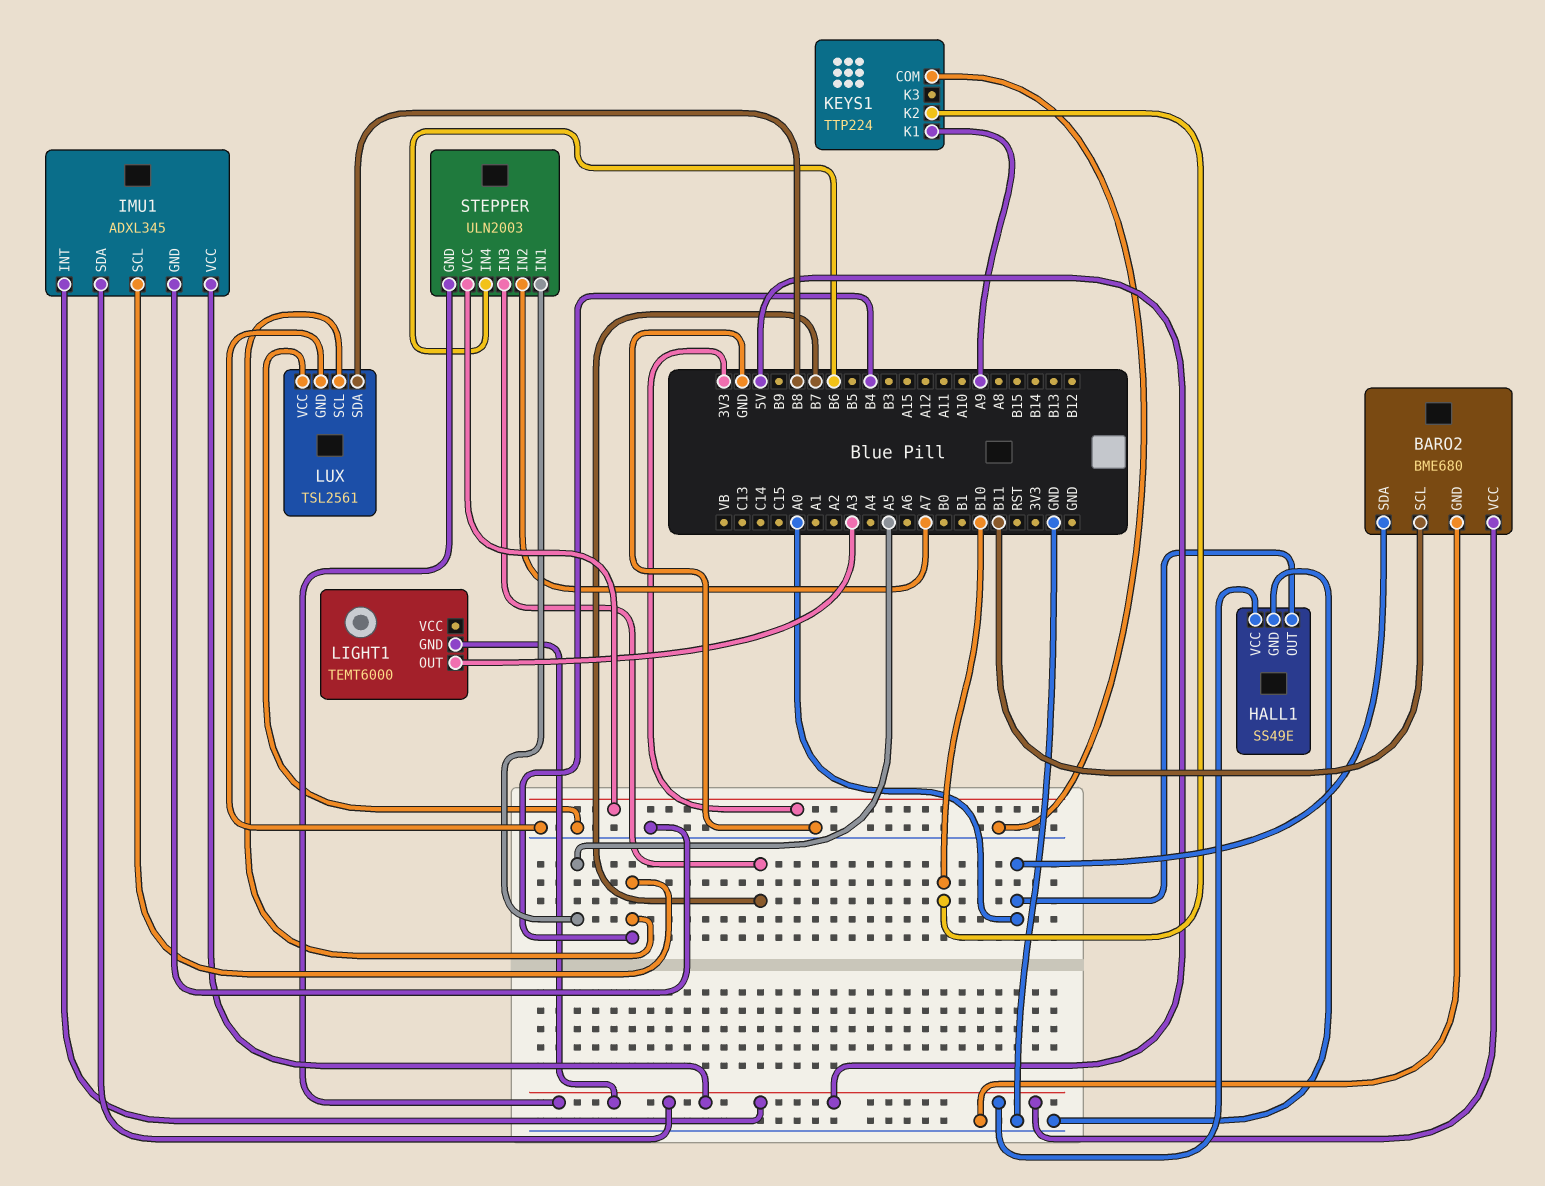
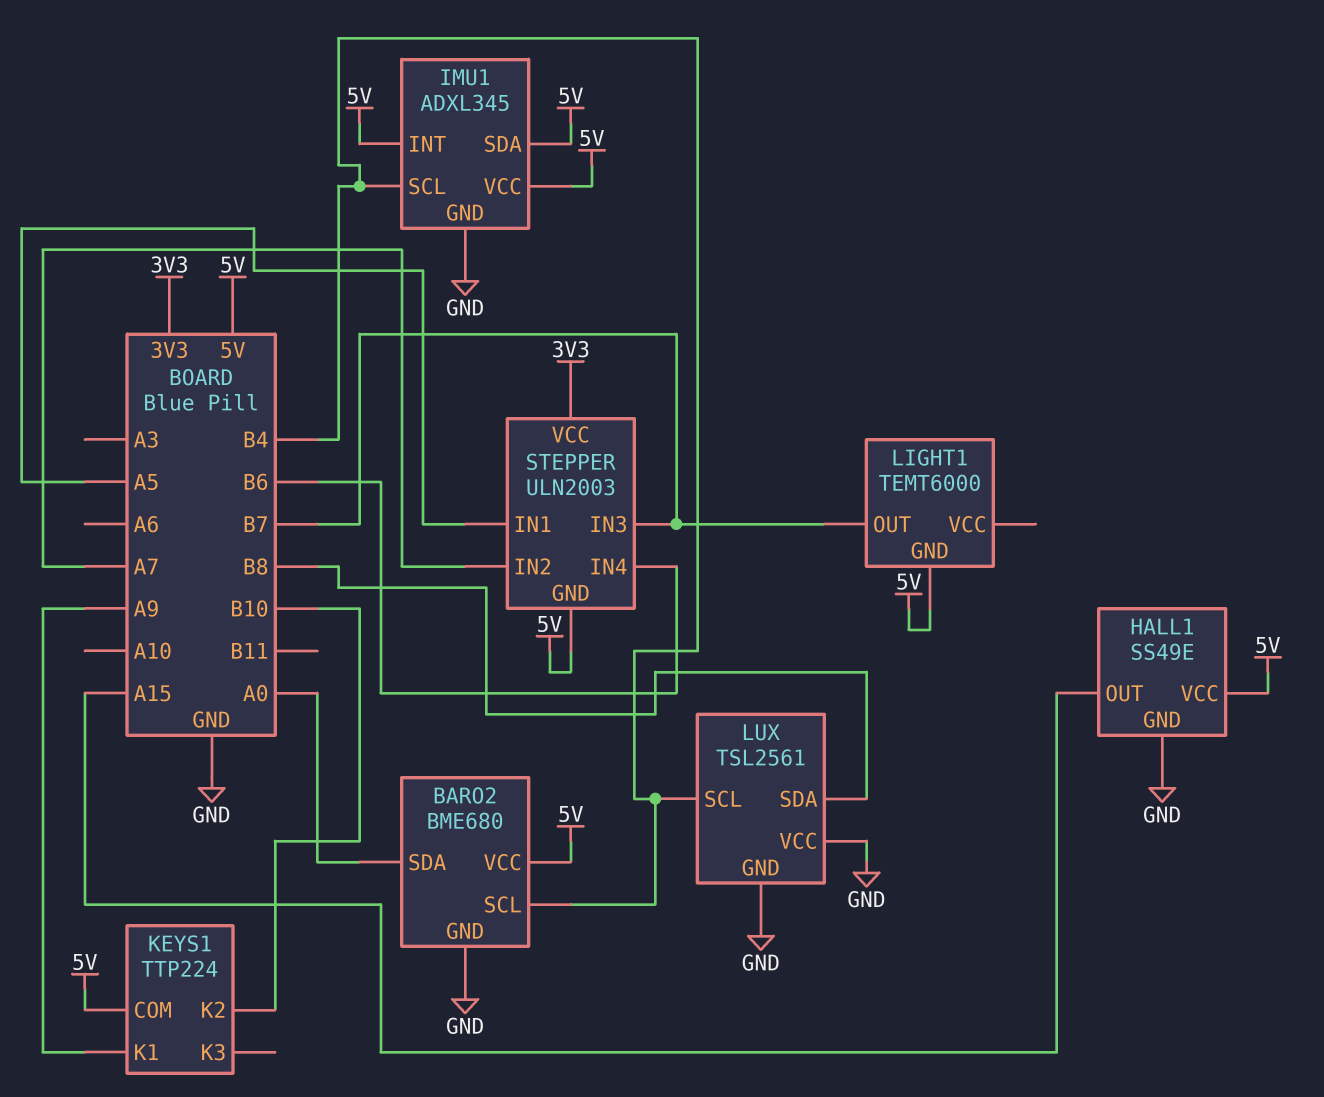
BARO2 pin SCL: B11 -> B4
HALL1 pin OUT: A0 -> A15
KEYS1 pin COM: GND -> 5V
LIGHT1 pin OUT: A3 -> B7

